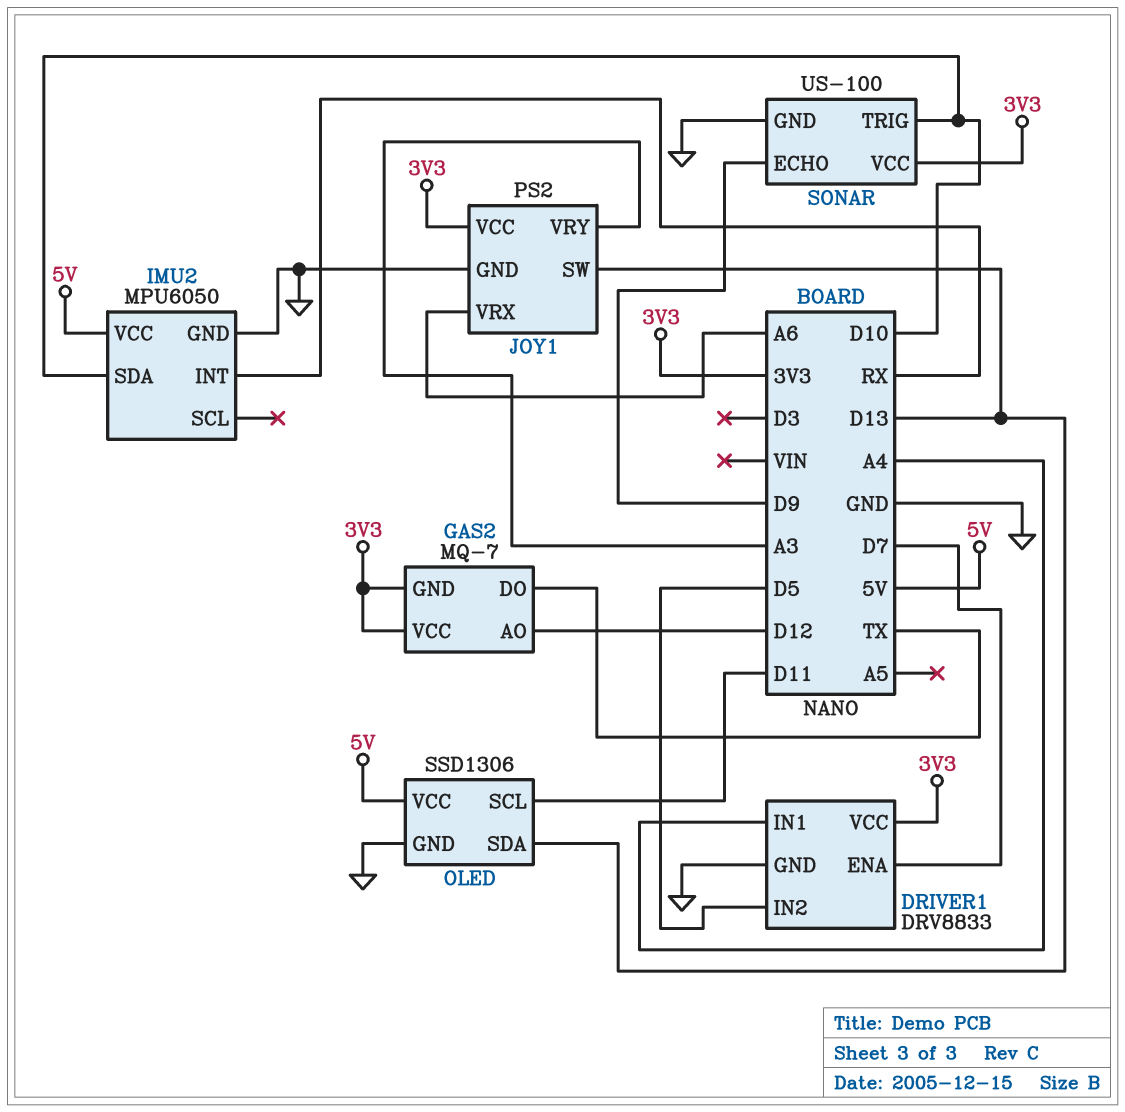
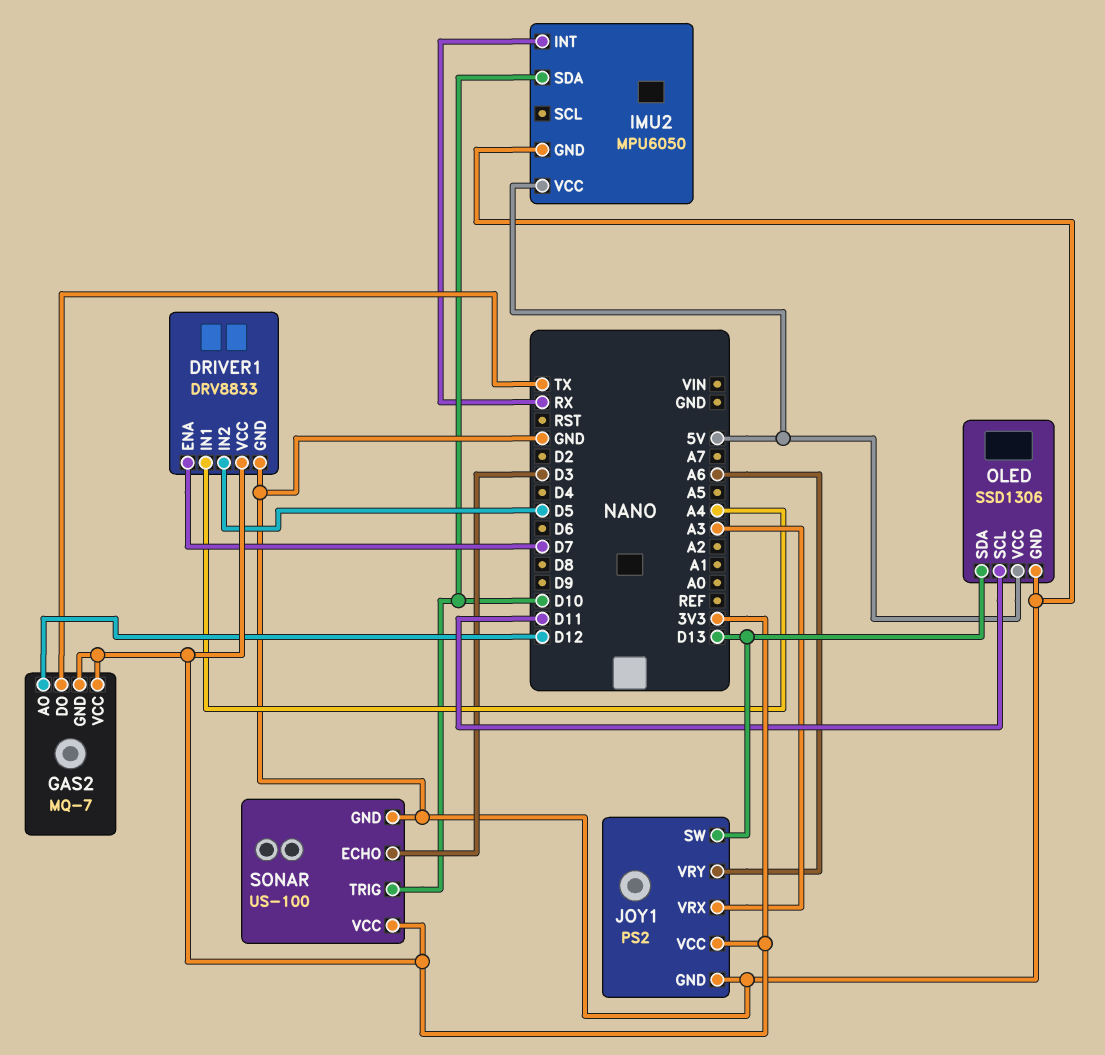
JOY1 pin VRX: A6 -> A3
JOY1 pin VRY: A3 -> A6
SONAR pin ECHO: D9 -> D3

